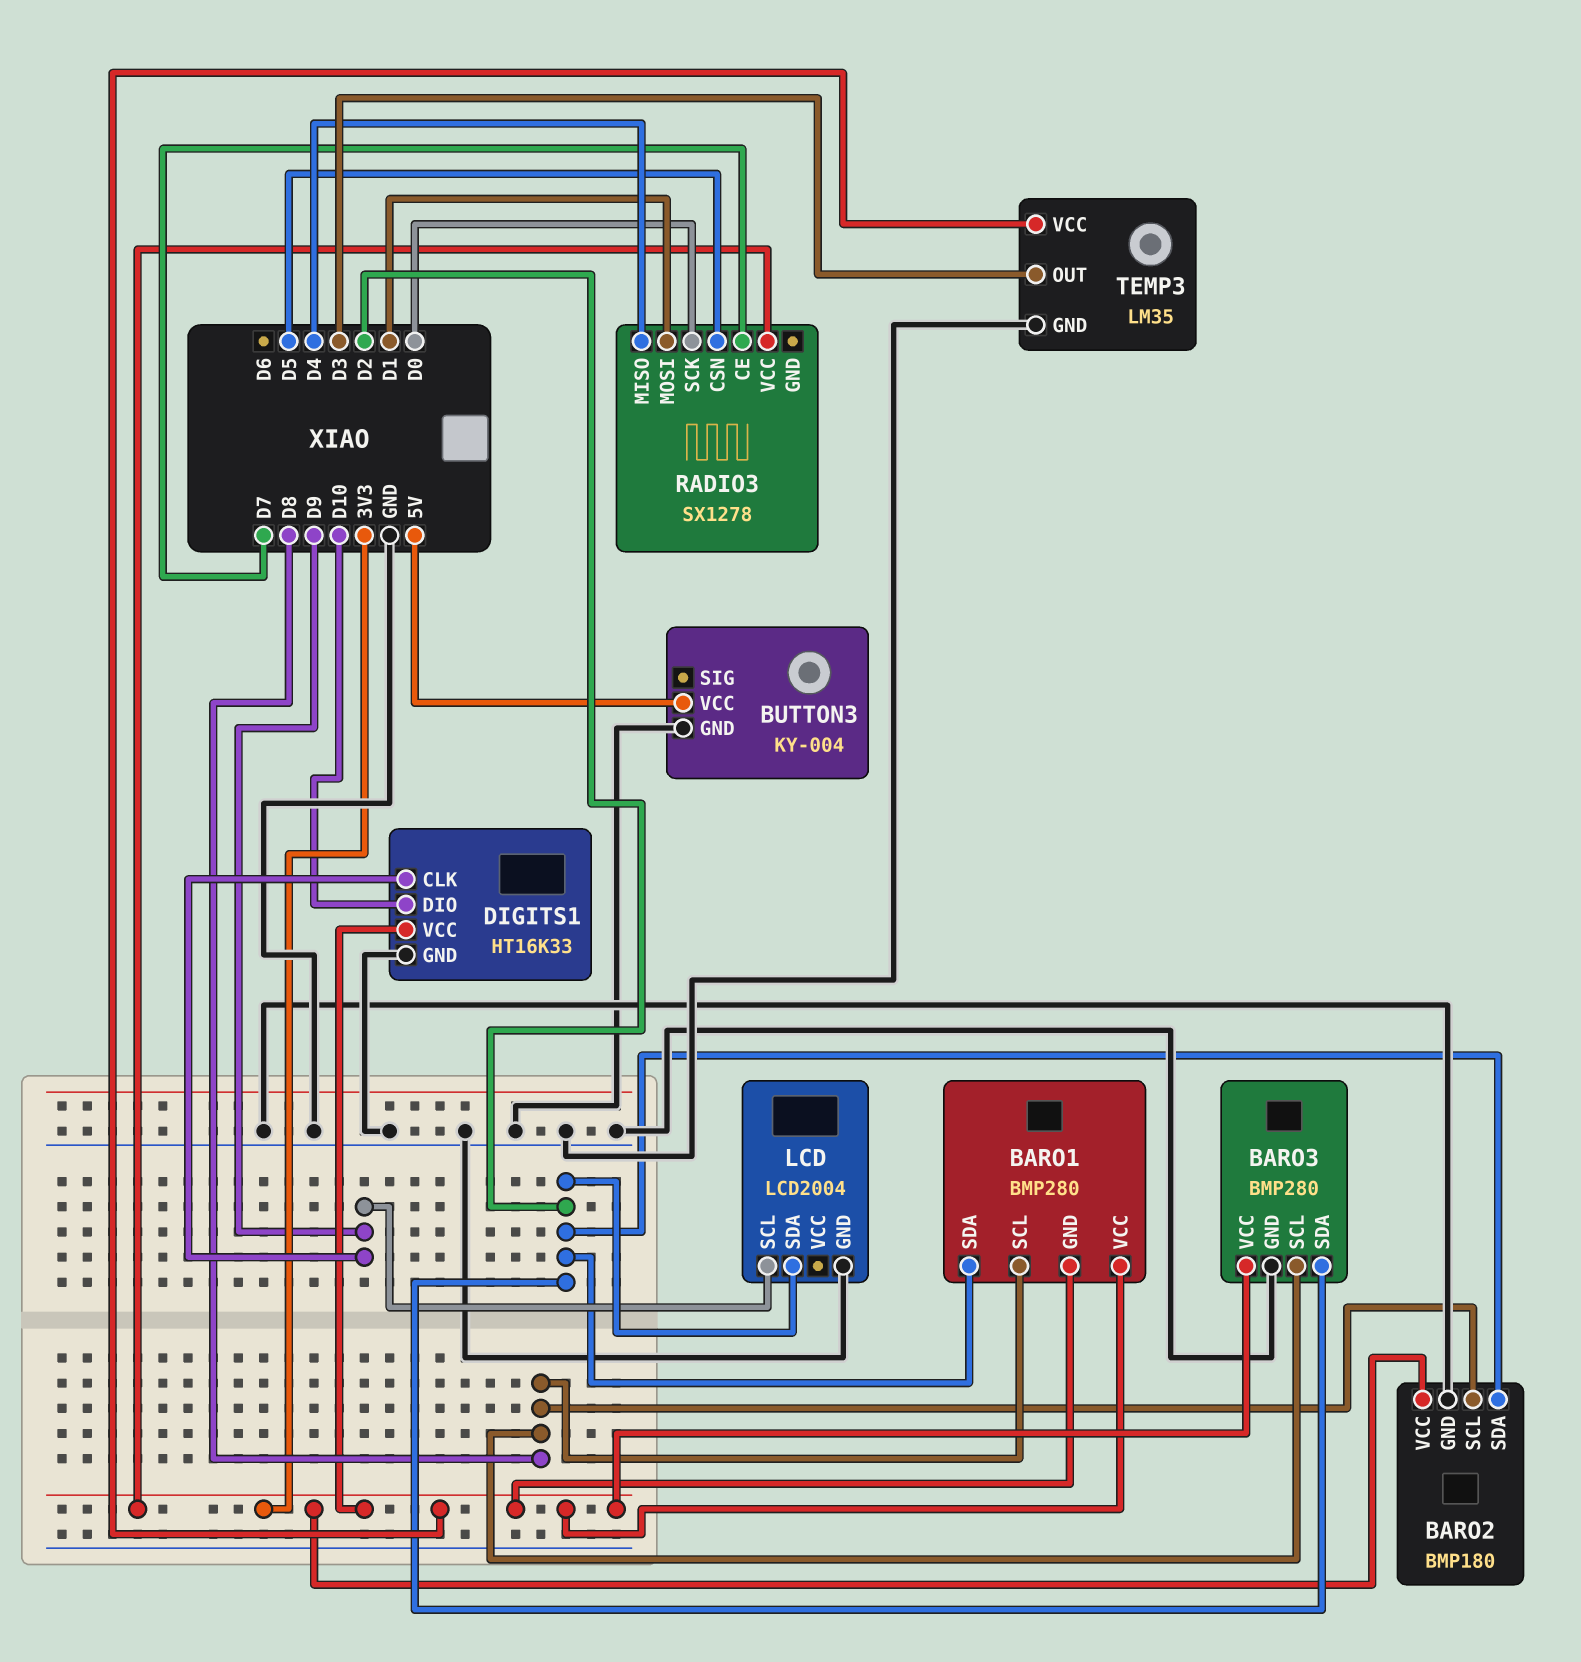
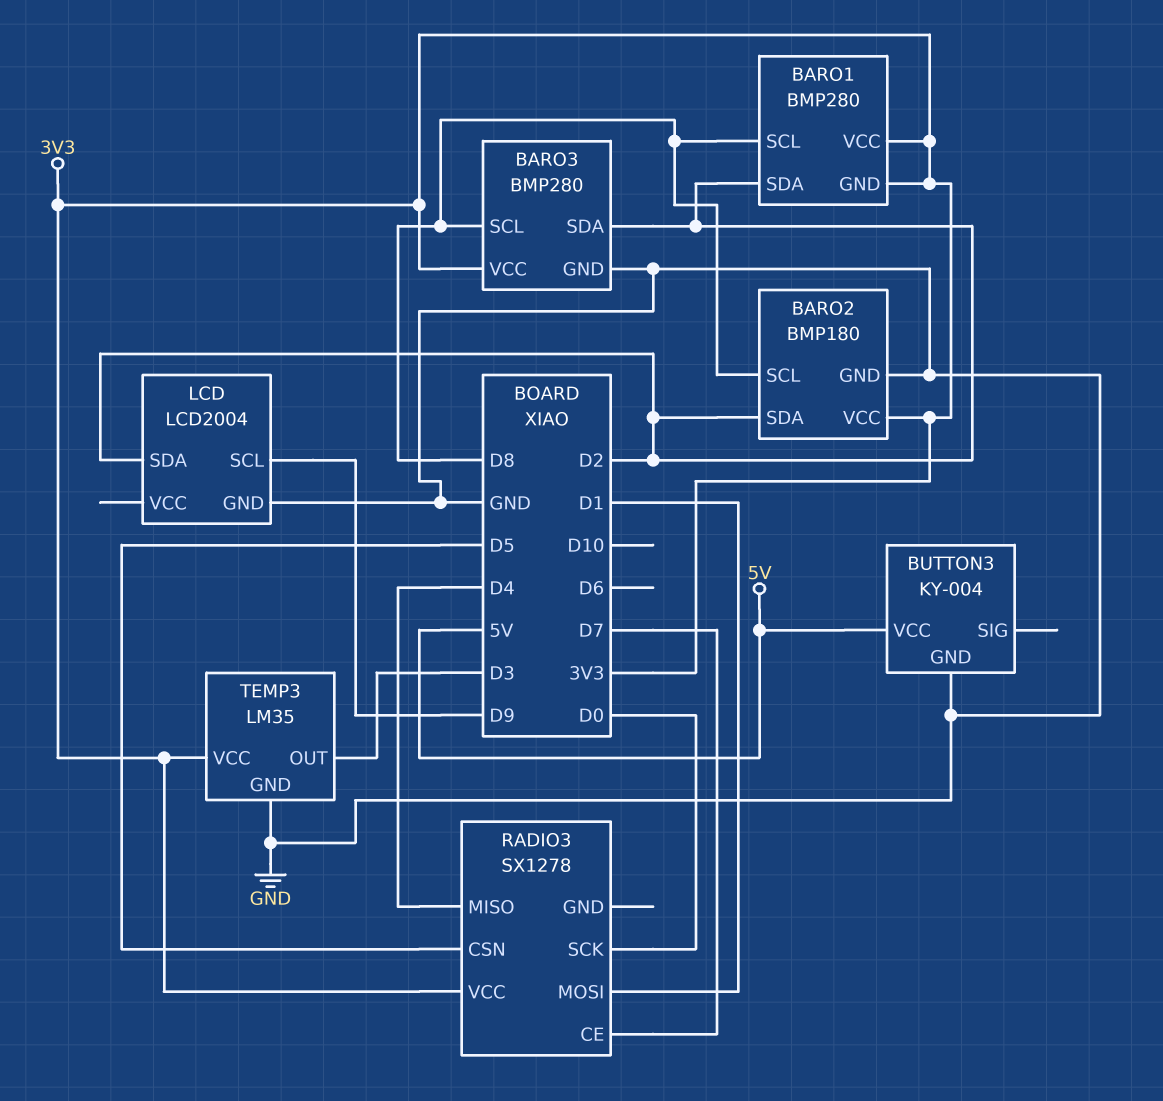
DIGITS1: HT16K33 -> none
DIGITS1 pin CLK: D9 -> none
DIGITS1 pin DIO: D10 -> none
DIGITS1 pin GND: GND -> none
DIGITS1 pin VCC: 3V3 -> none

